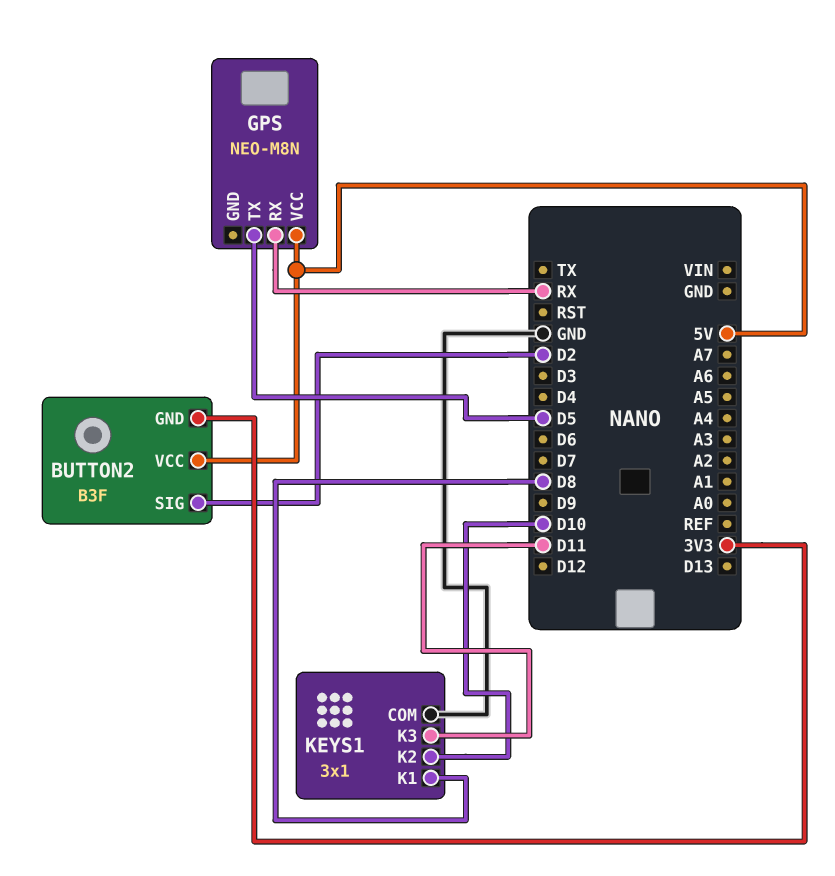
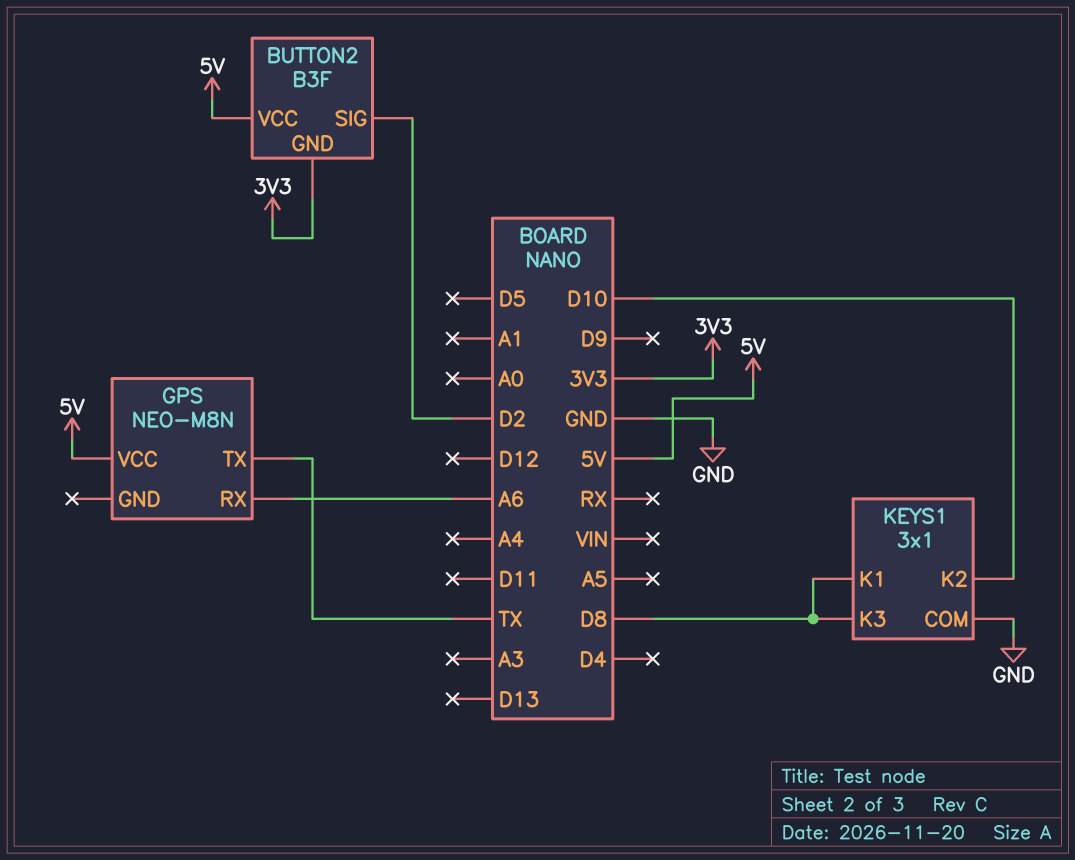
GPS pin RX: RX -> A6
GPS pin TX: D5 -> TX
KEYS1 pin K3: D11 -> D8

